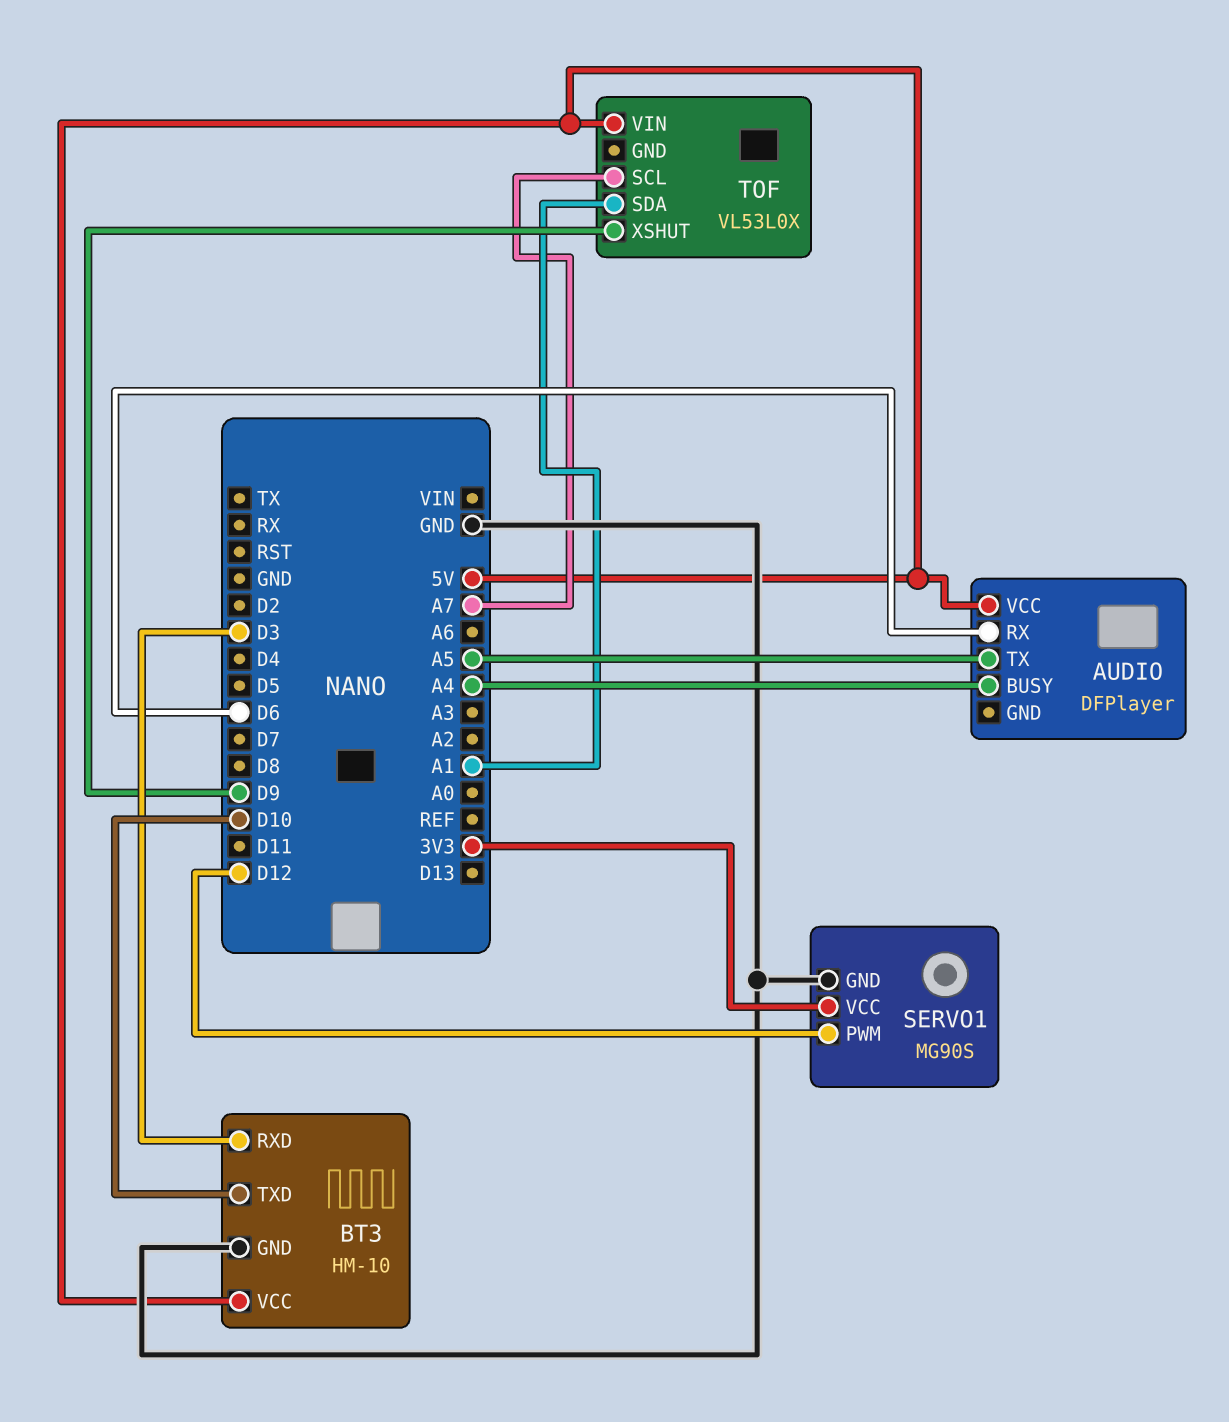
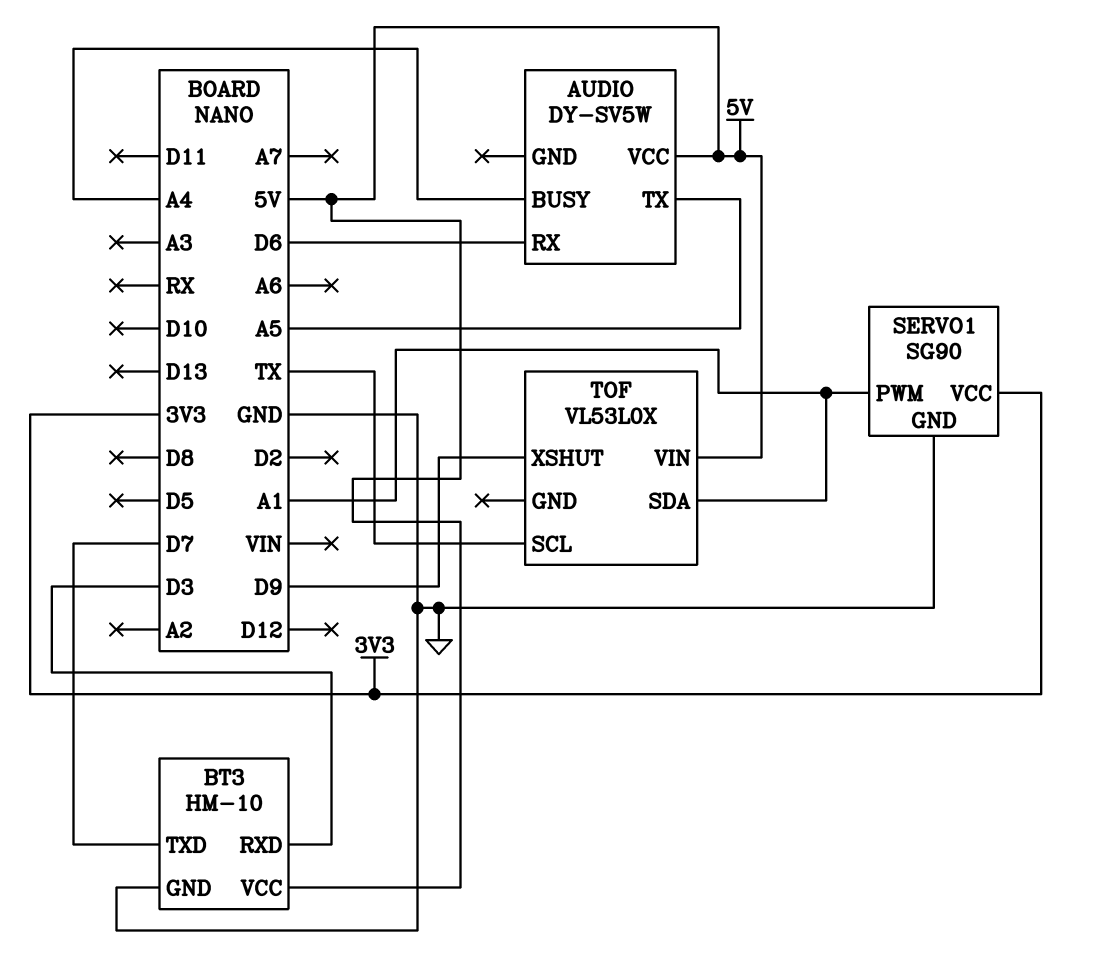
AUDIO: DFPlayer -> DY-SV5W
BT3 pin TXD: D10 -> D7
SERVO1: MG90S -> SG90
SERVO1 pin PWM: D12 -> A1
TOF pin SCL: A7 -> TX

